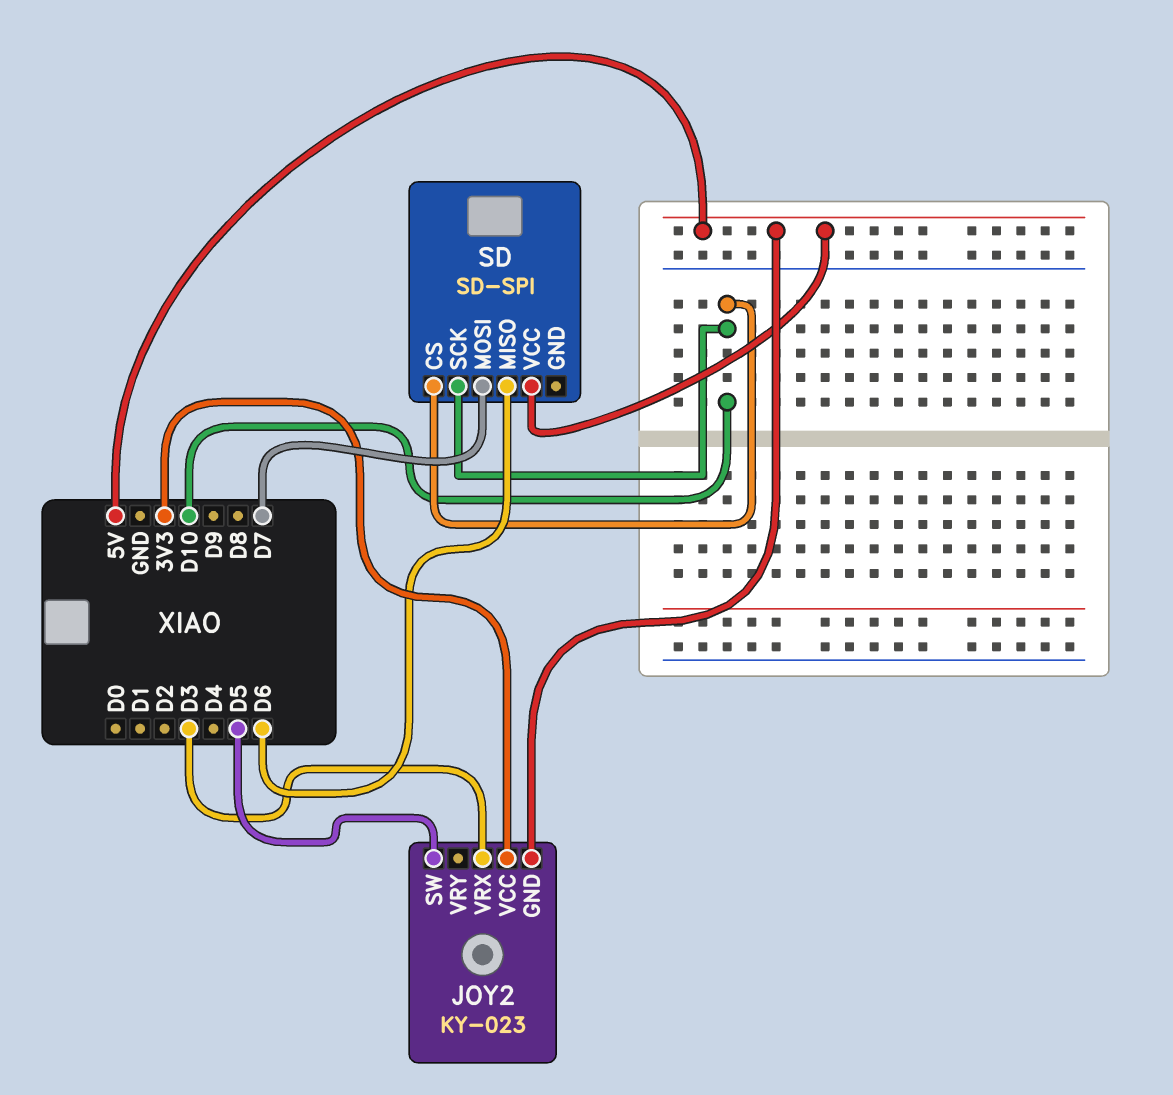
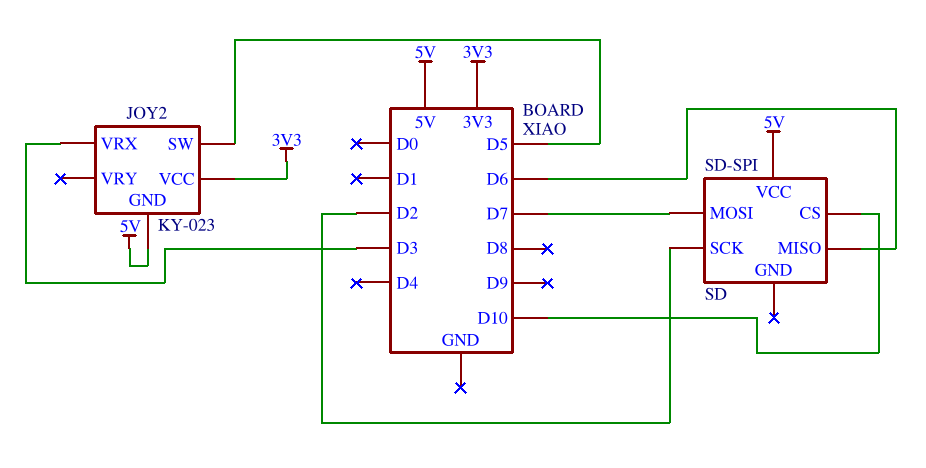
SD pin SCK: D10 -> D2

